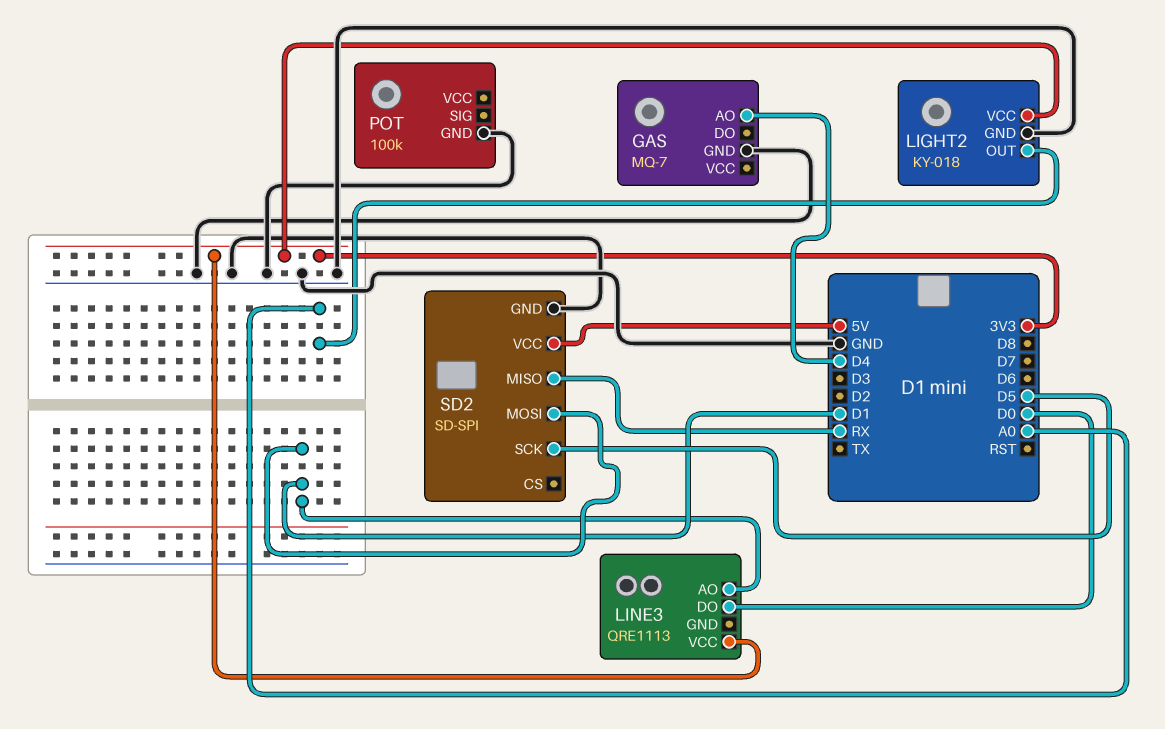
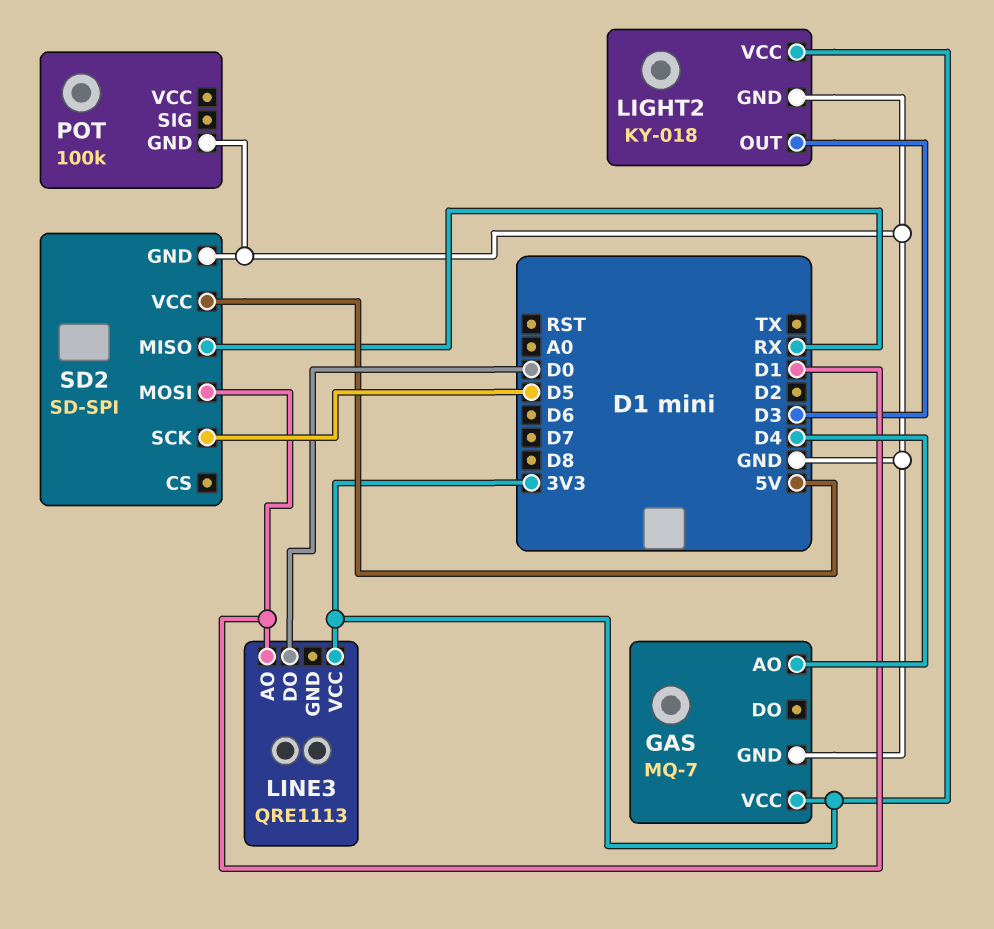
GAS pin VCC: none -> 3V3
LIGHT2 pin OUT: A0 -> D3

